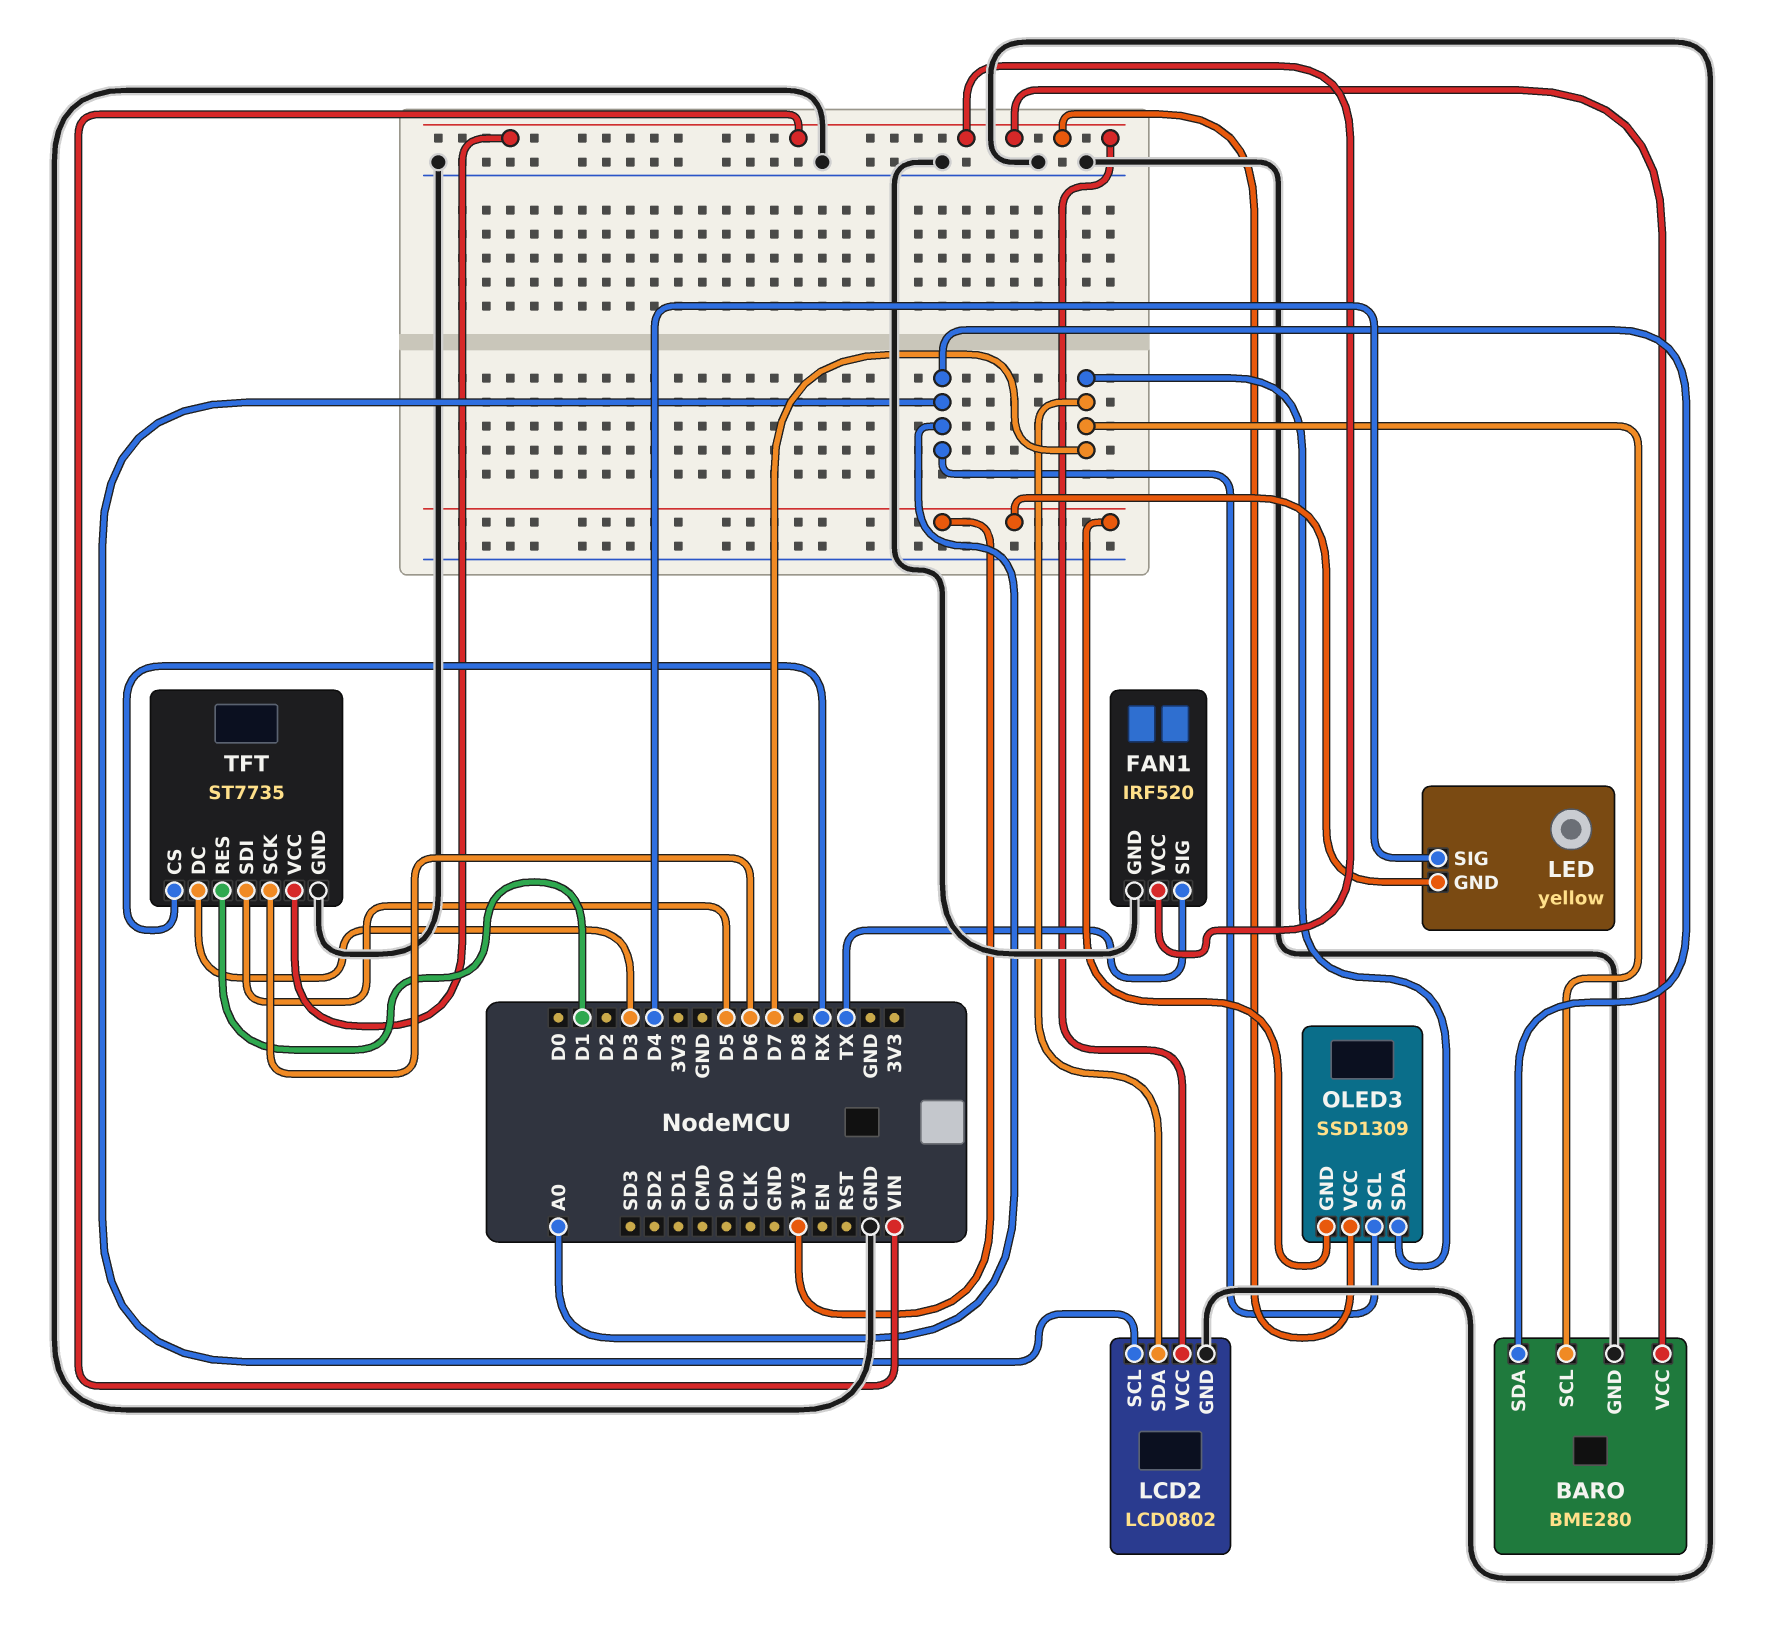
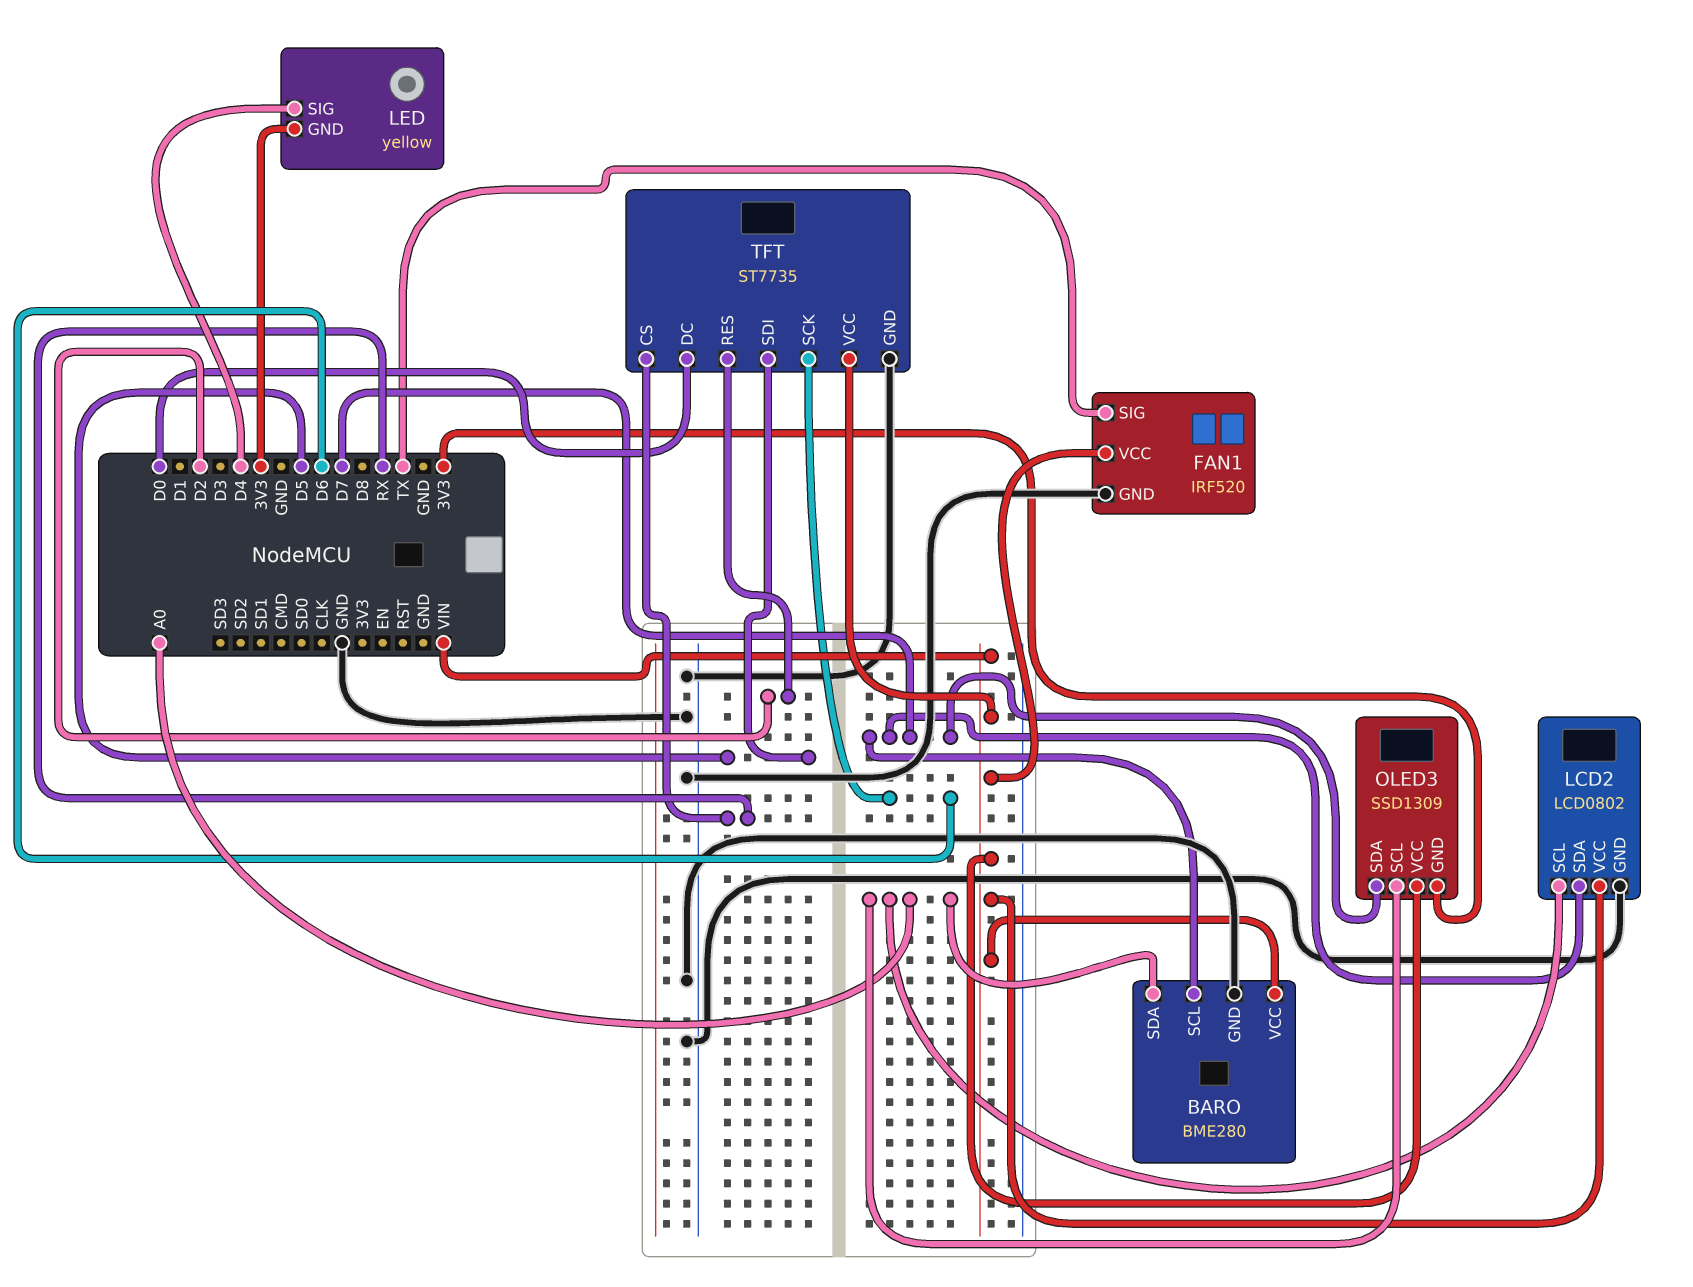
TFT pin DC: D3 -> D0
TFT pin RES: D1 -> D2

